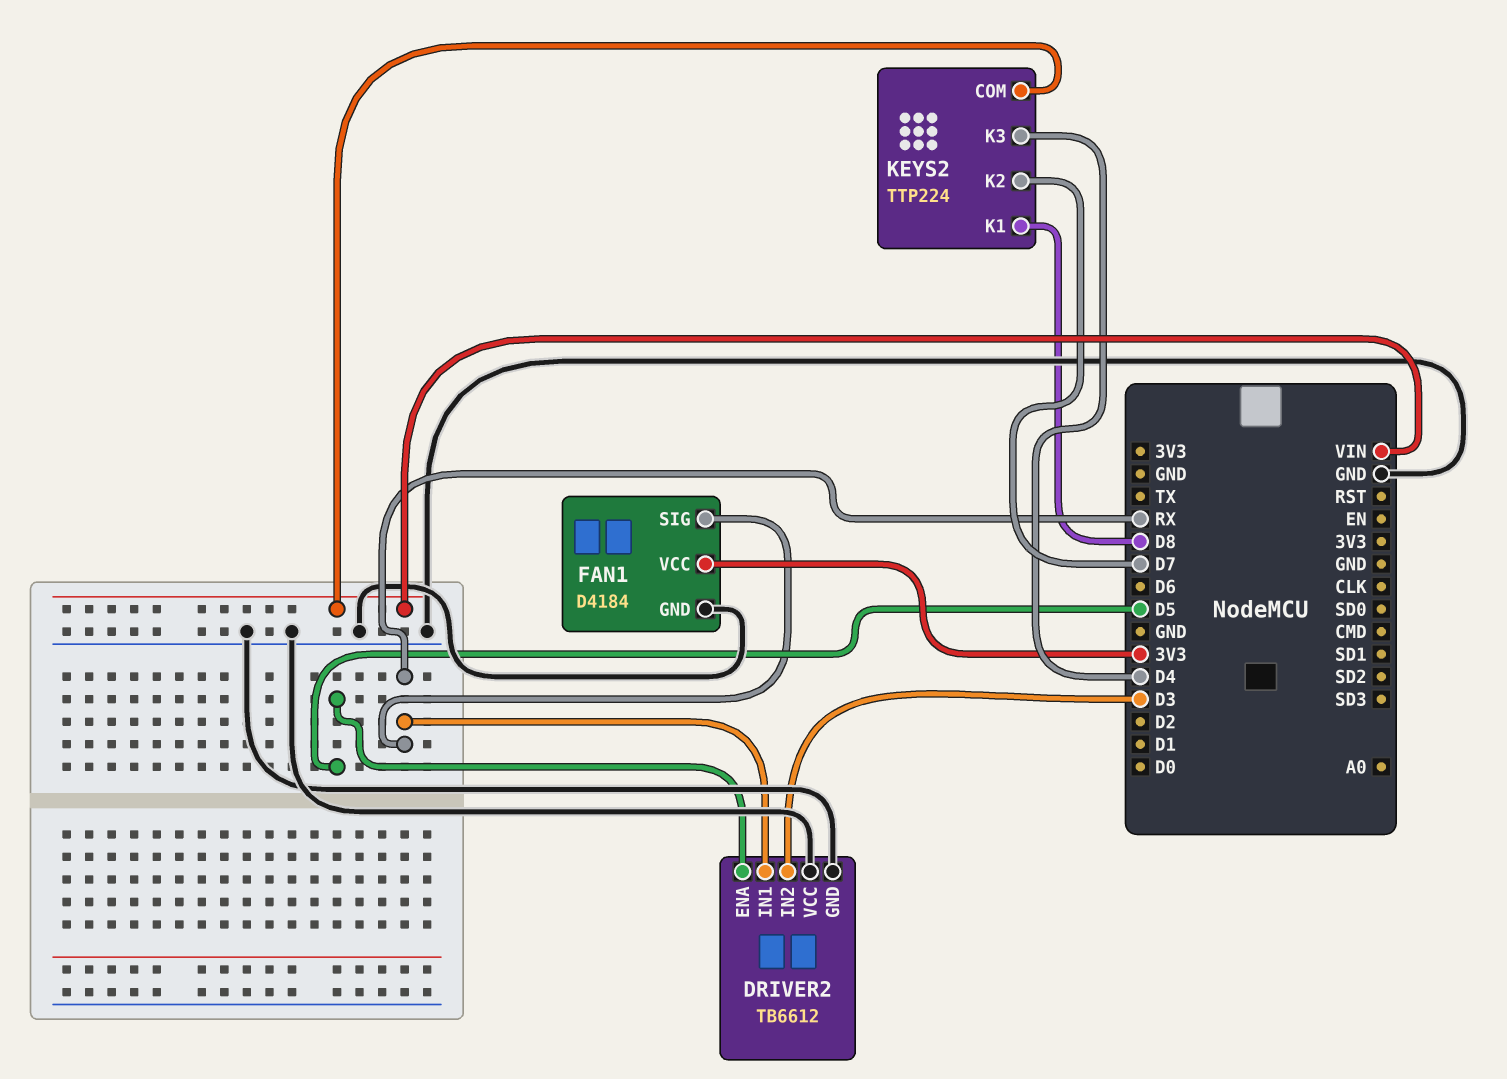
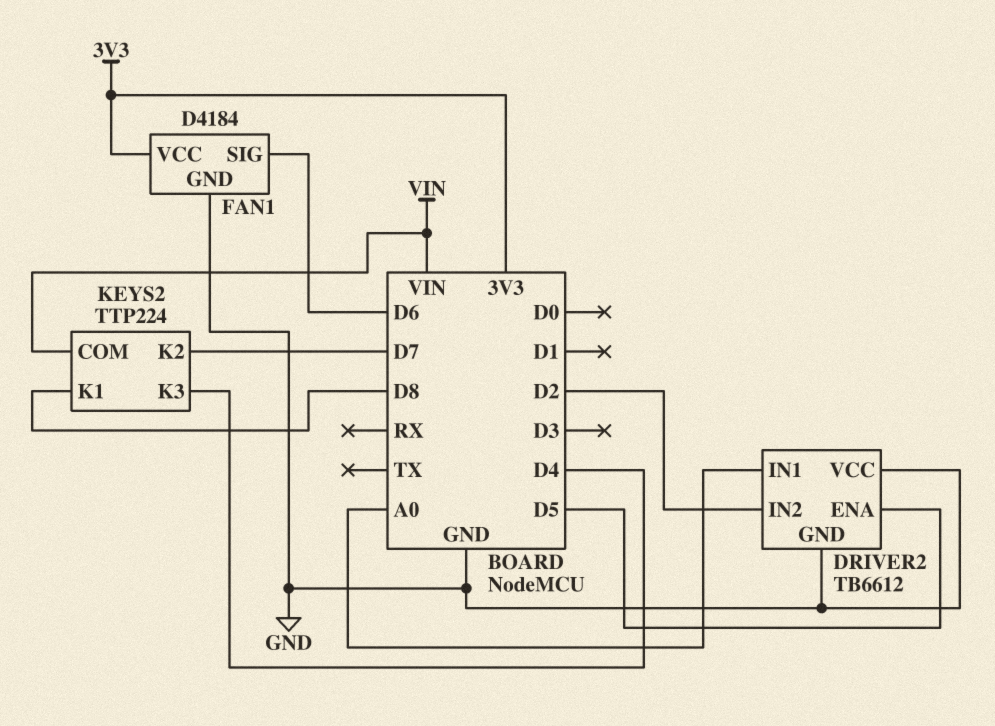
DRIVER2 pin IN1: RX -> A0
DRIVER2 pin IN2: D3 -> D2
FAN1 pin SIG: RX -> D6

